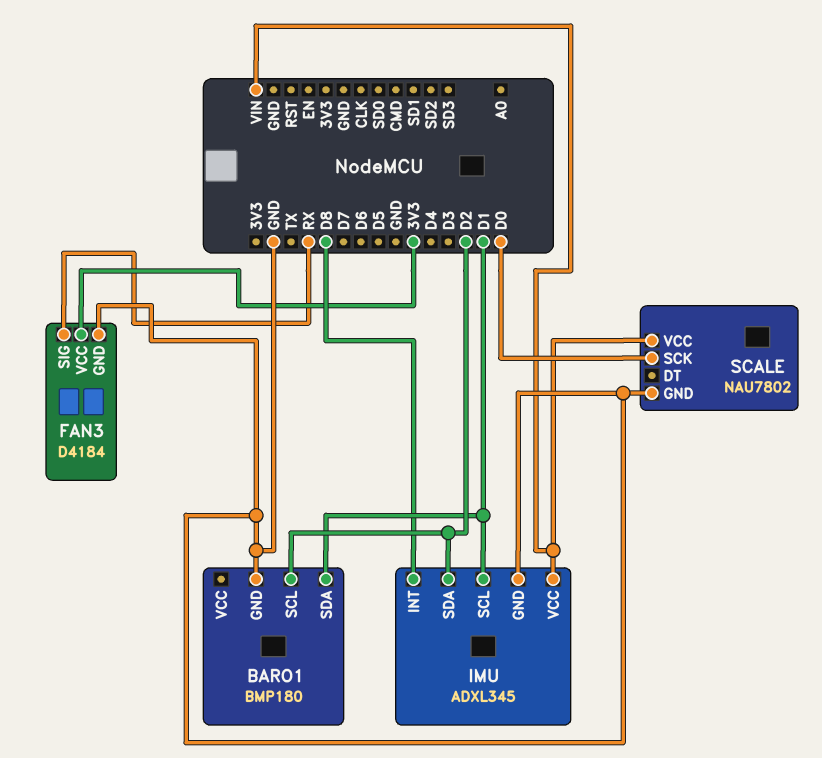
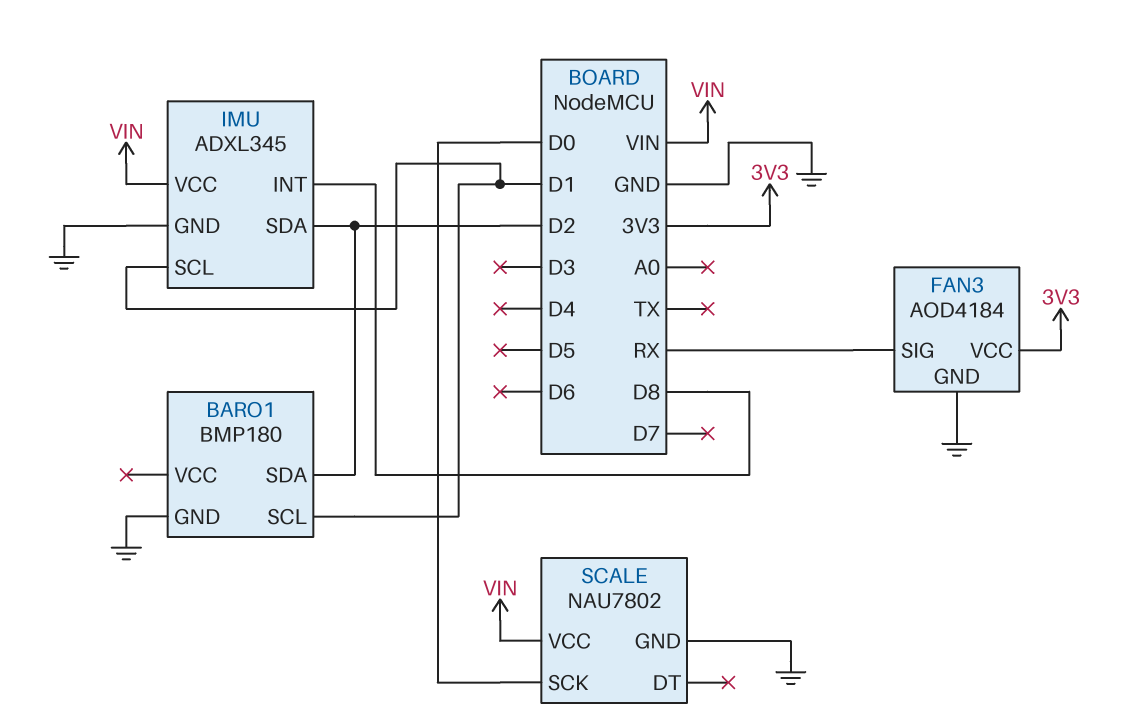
BARO1 pin SCL: D2 -> D1
BARO1 pin SDA: D1 -> D2
FAN3: D4184 -> AOD4184

